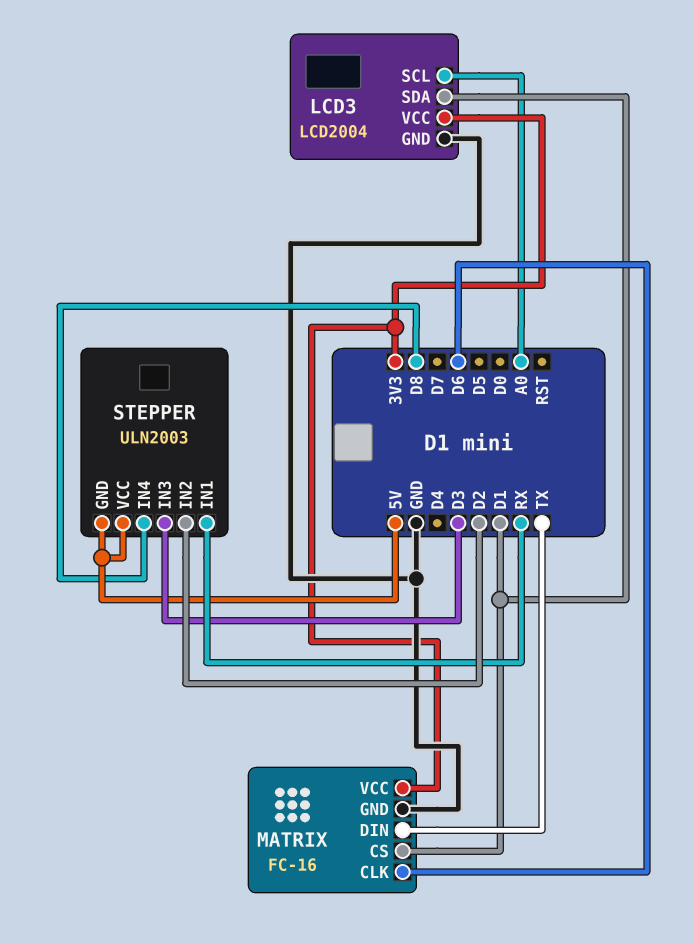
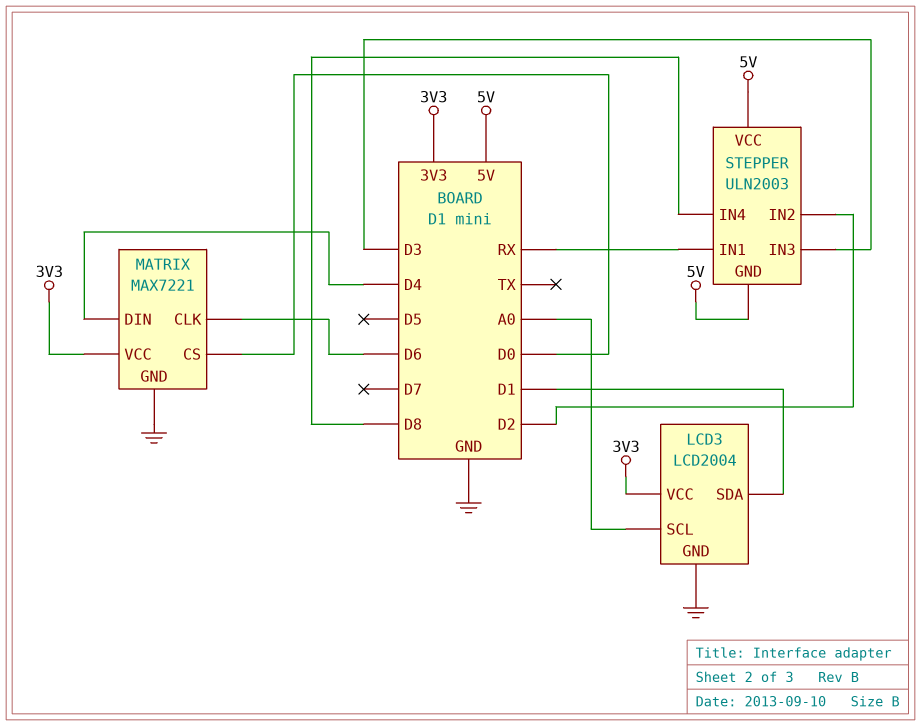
MATRIX: FC-16 -> MAX7221
MATRIX pin CS: D1 -> D0
MATRIX pin DIN: TX -> D4

